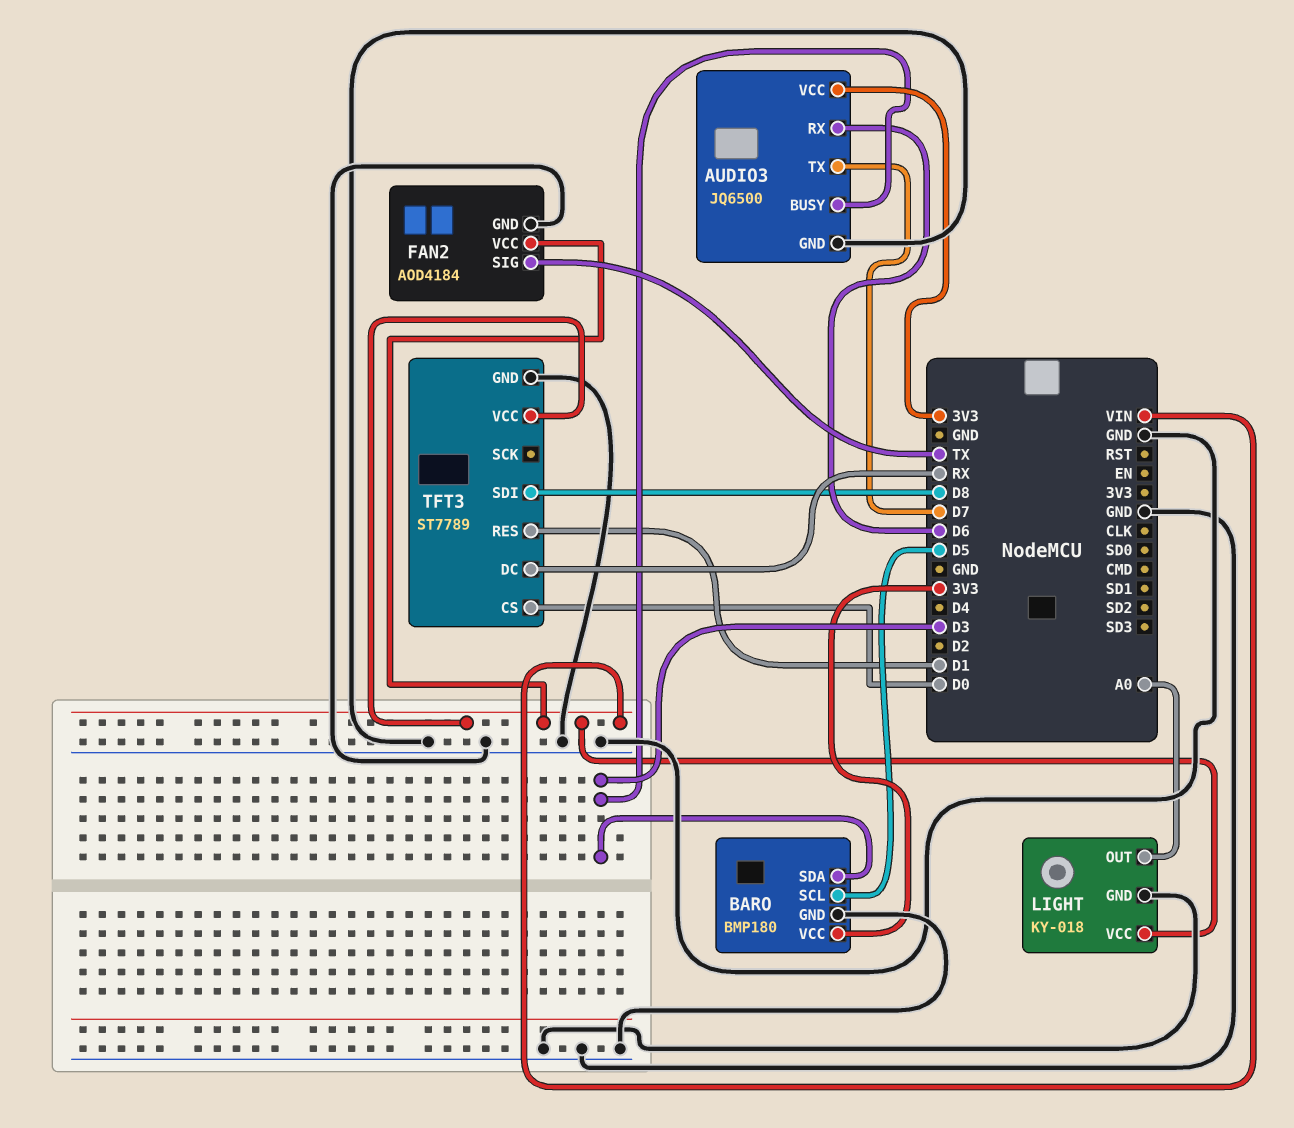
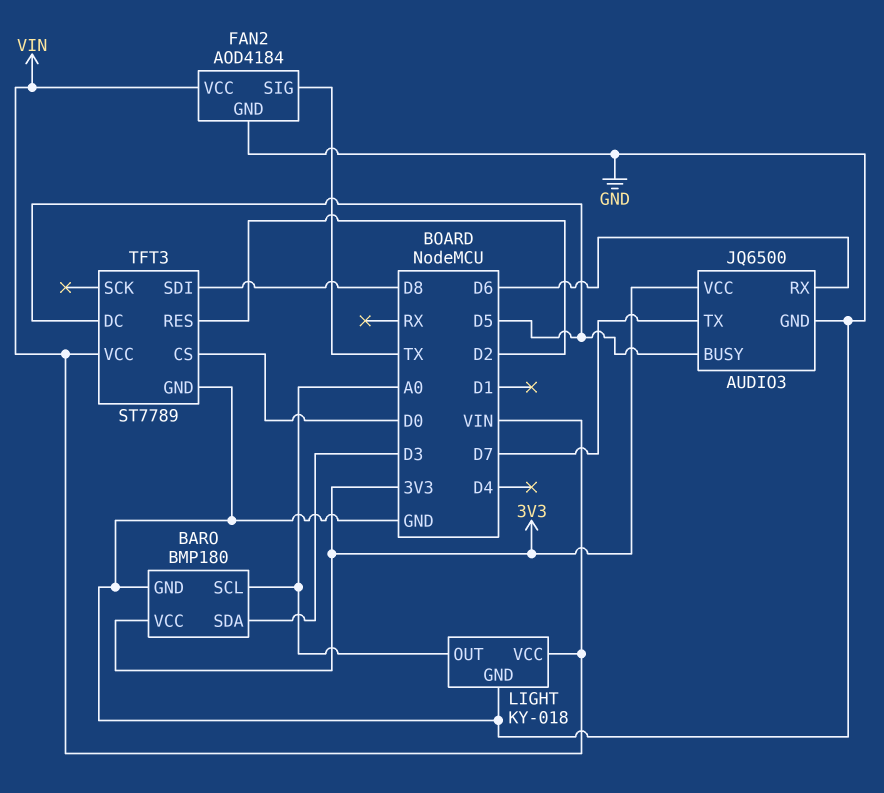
AUDIO3 pin BUSY: D3 -> D5
BARO pin SCL: D5 -> A0
TFT3 pin DC: RX -> D5
TFT3 pin RES: D1 -> D2

